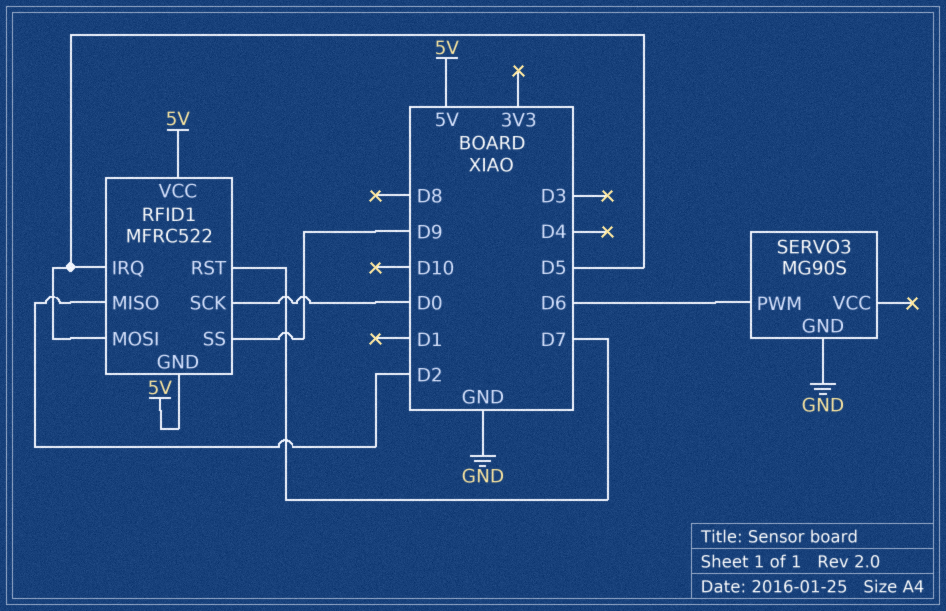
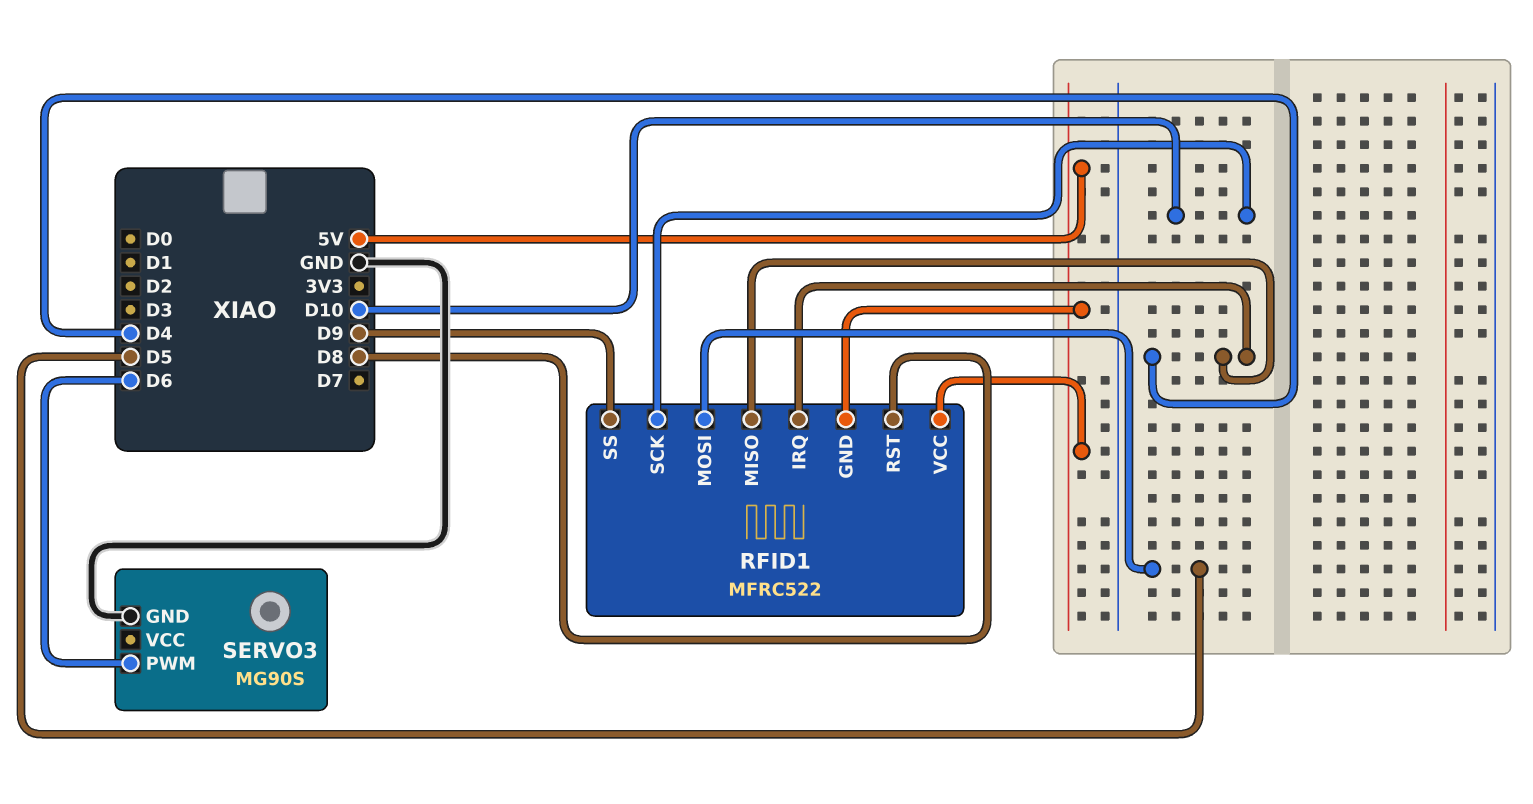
RFID1 pin IRQ: D5 -> D4
RFID1 pin MISO: D2 -> D4
RFID1 pin RST: D7 -> D8
RFID1 pin SCK: D0 -> D10

